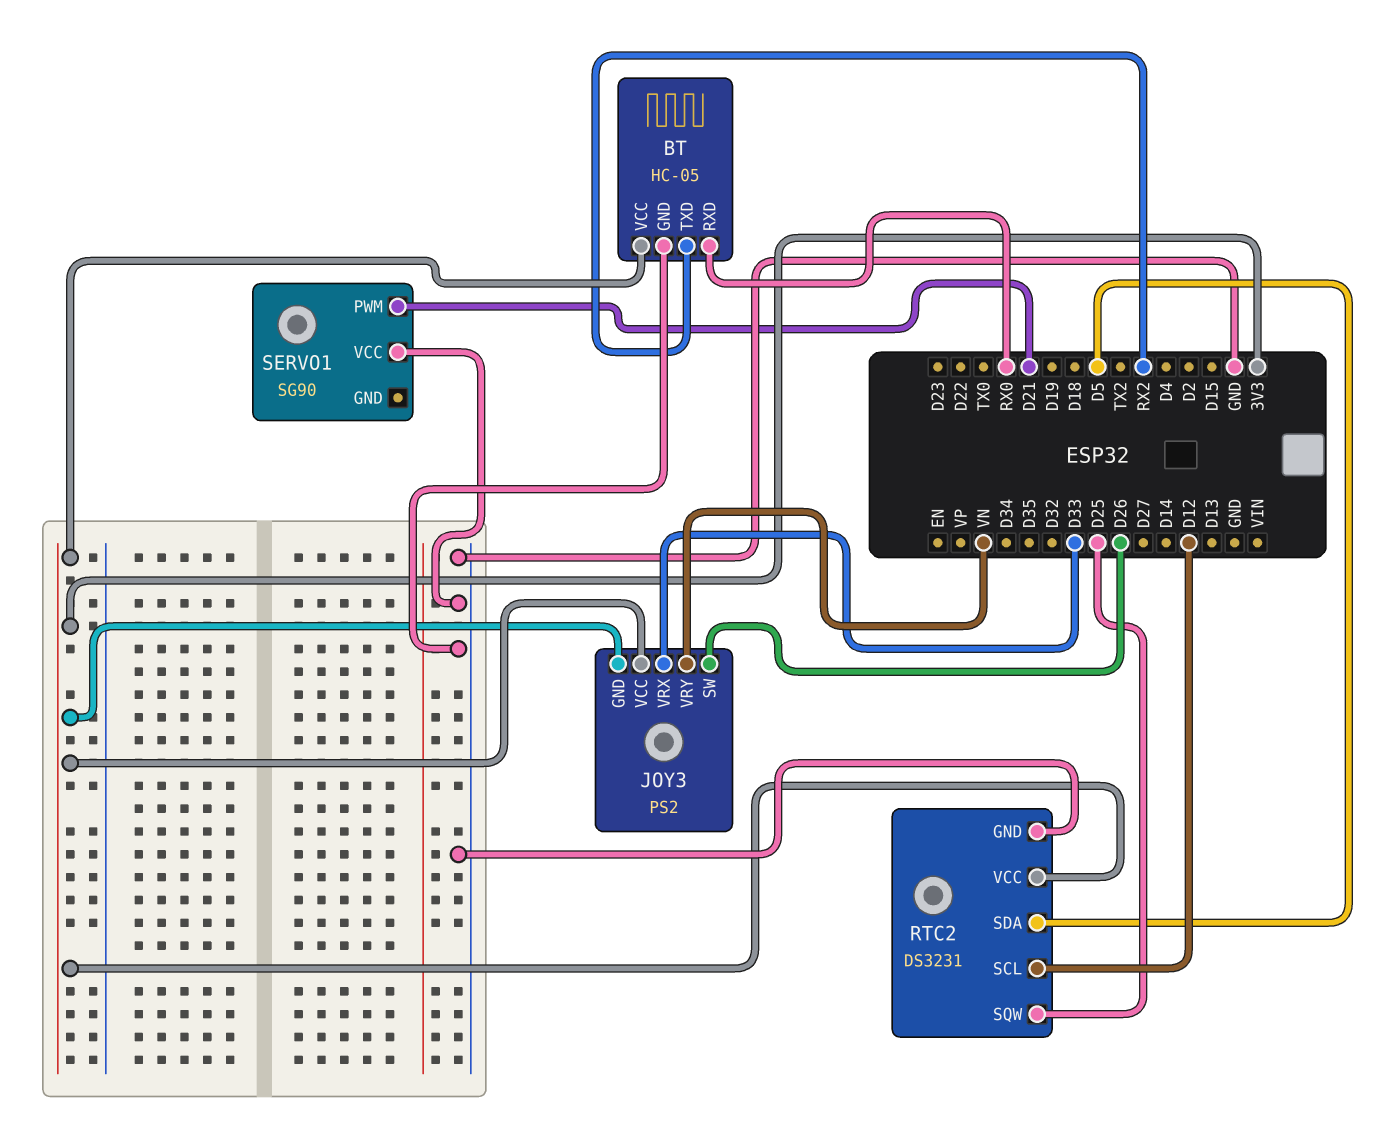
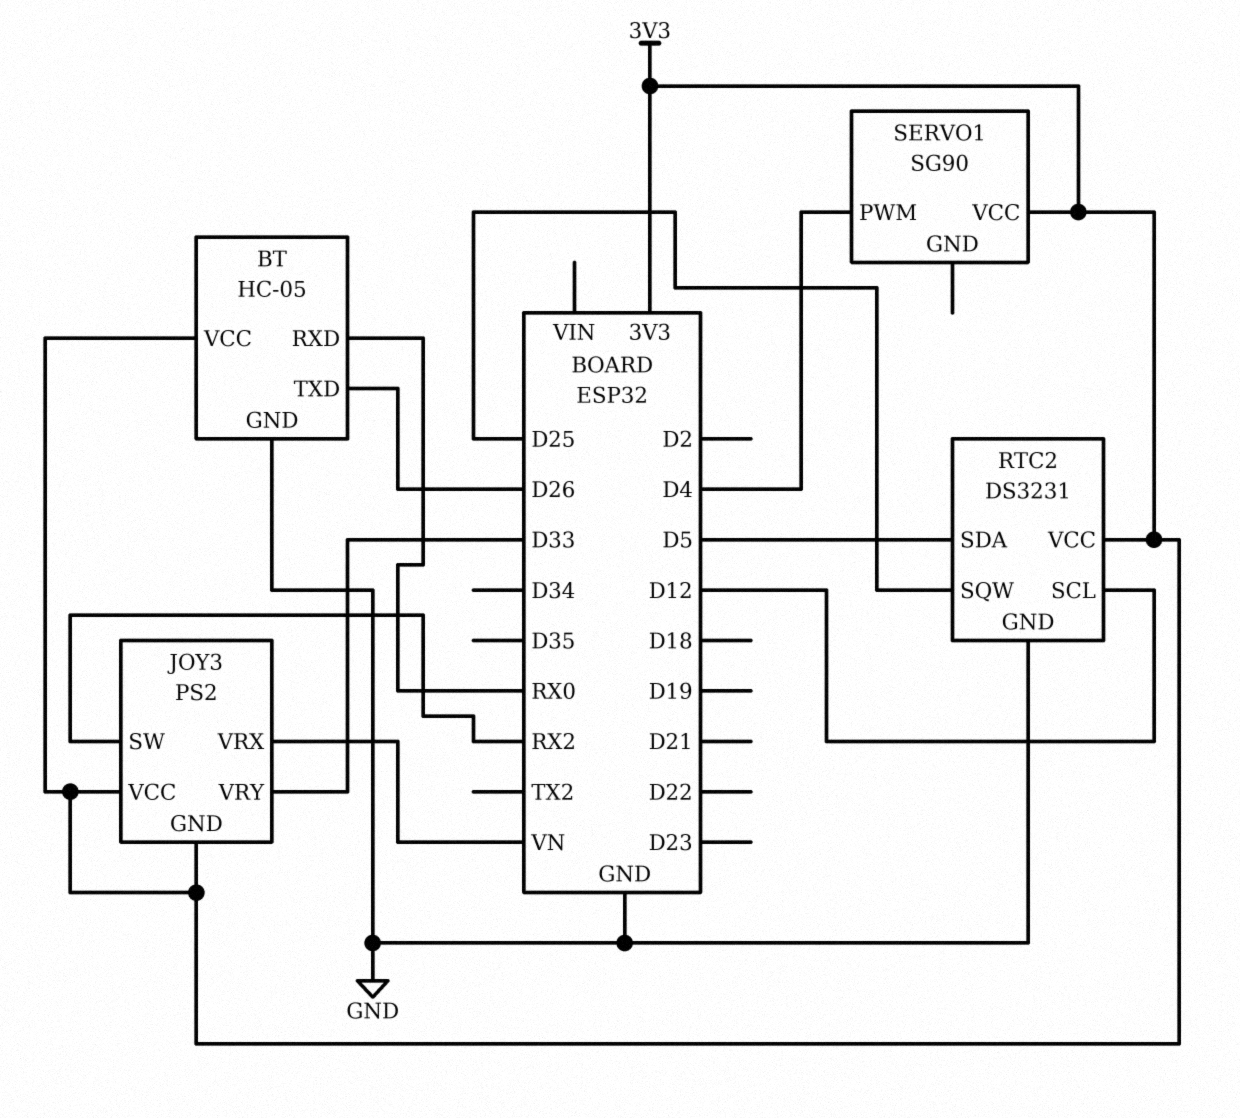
BT pin TXD: RX2 -> D26
JOY3 pin SW: D26 -> RX2
JOY3 pin VRX: D33 -> VN
JOY3 pin VRY: VN -> D33
SERVO1 pin PWM: D21 -> D4
SERVO1 pin VCC: GND -> 3V3

